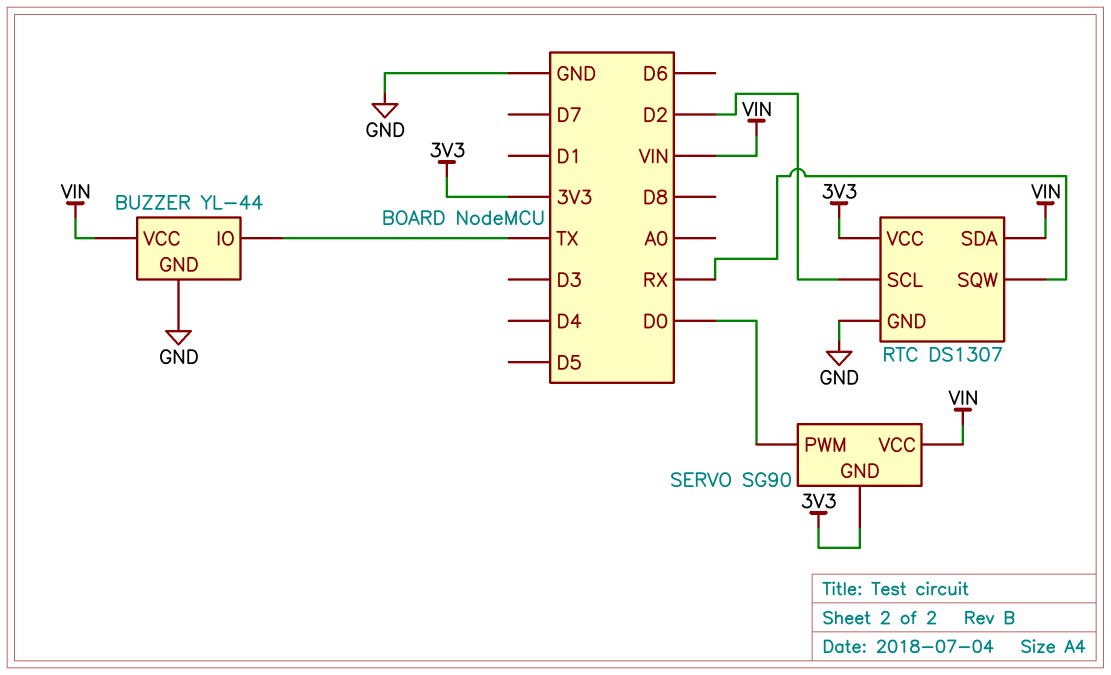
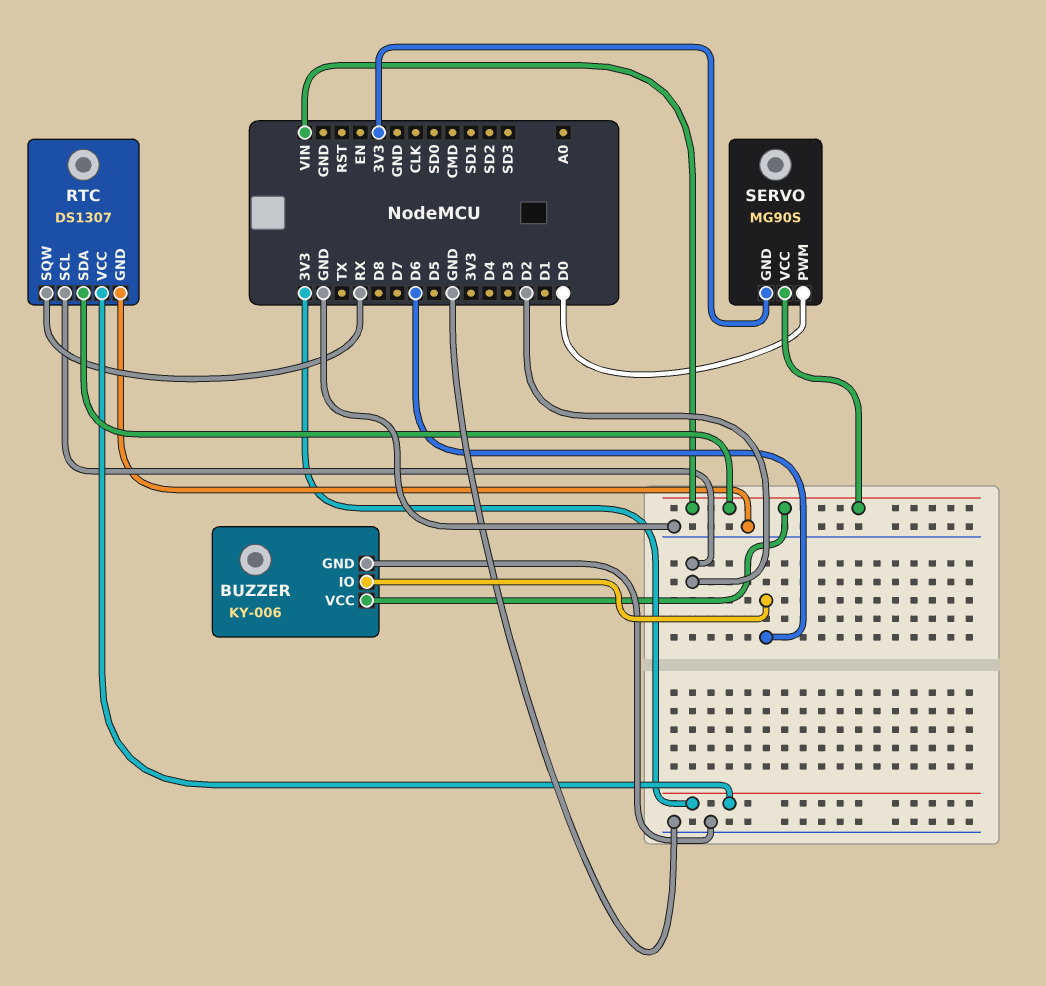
BUZZER: YL-44 -> KY-006
BUZZER pin IO: TX -> D6
SERVO: SG90 -> MG90S

